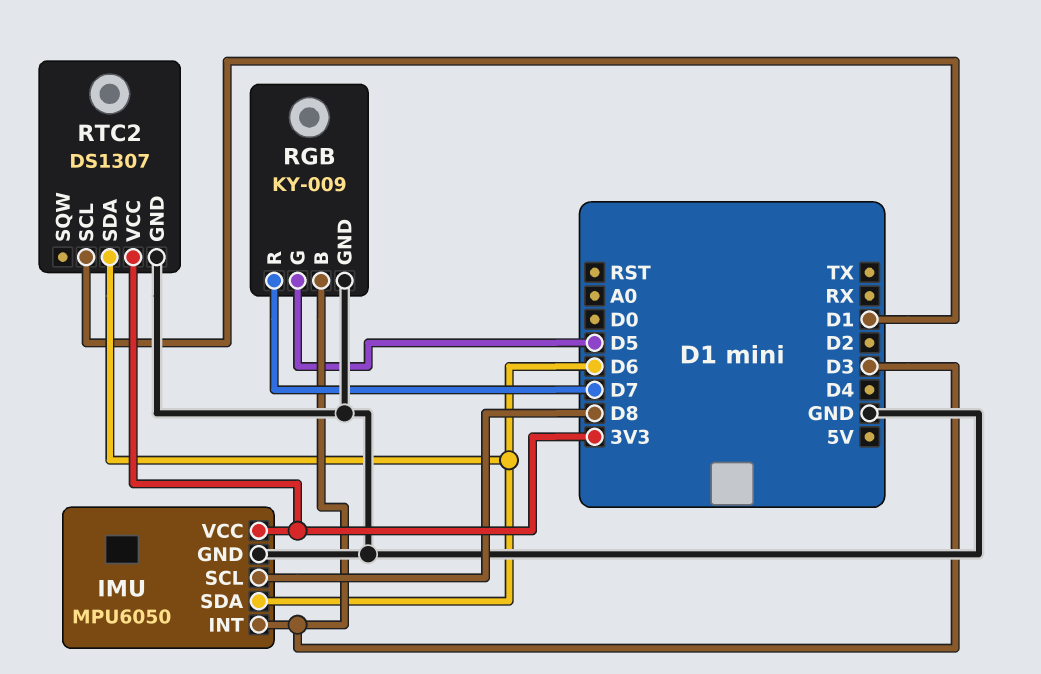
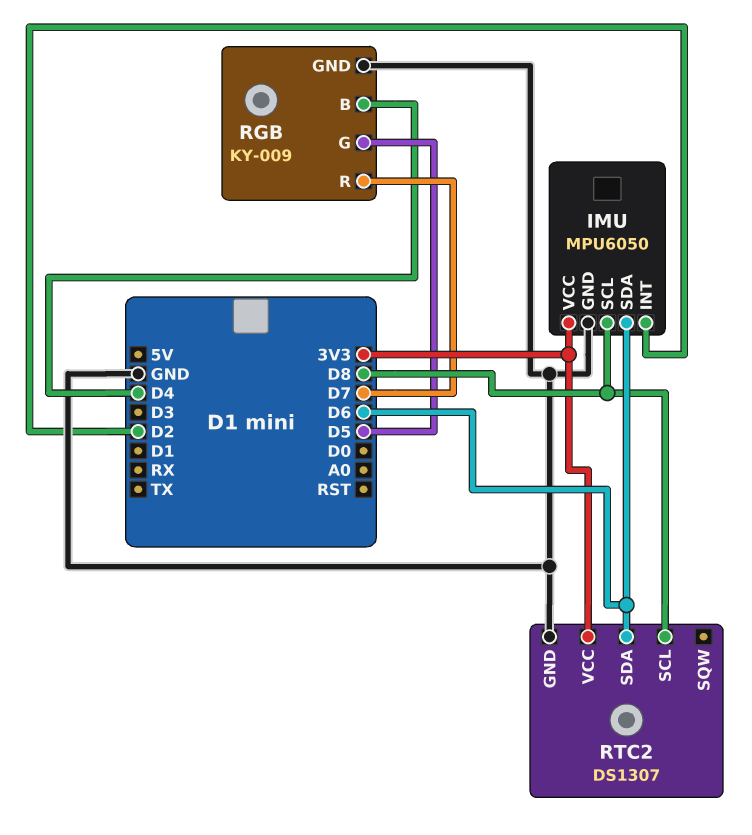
IMU pin INT: D3 -> D2
RGB pin B: D3 -> D4
RTC2 pin SCL: D1 -> D8

